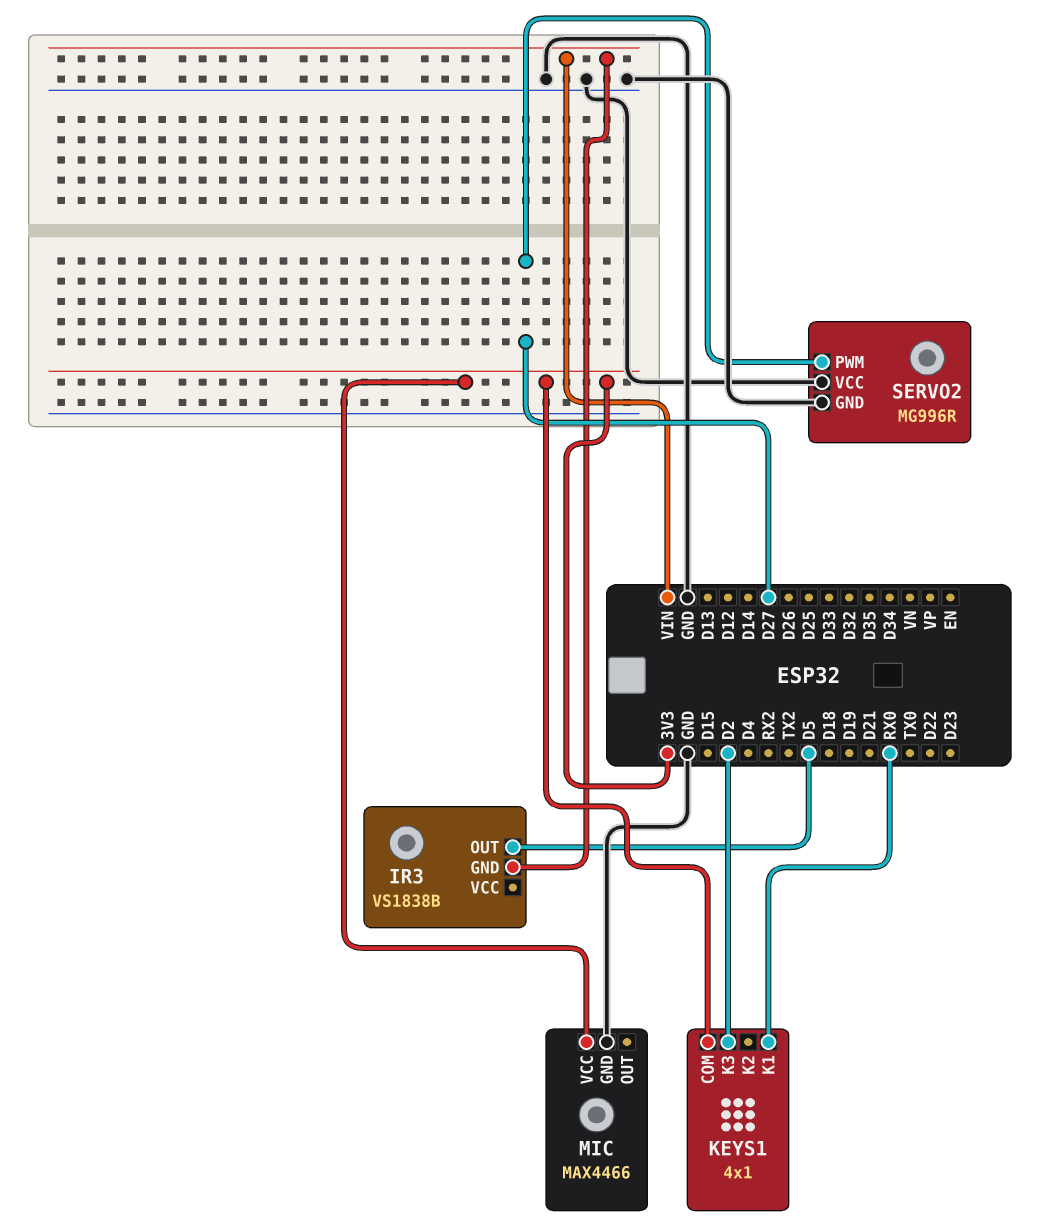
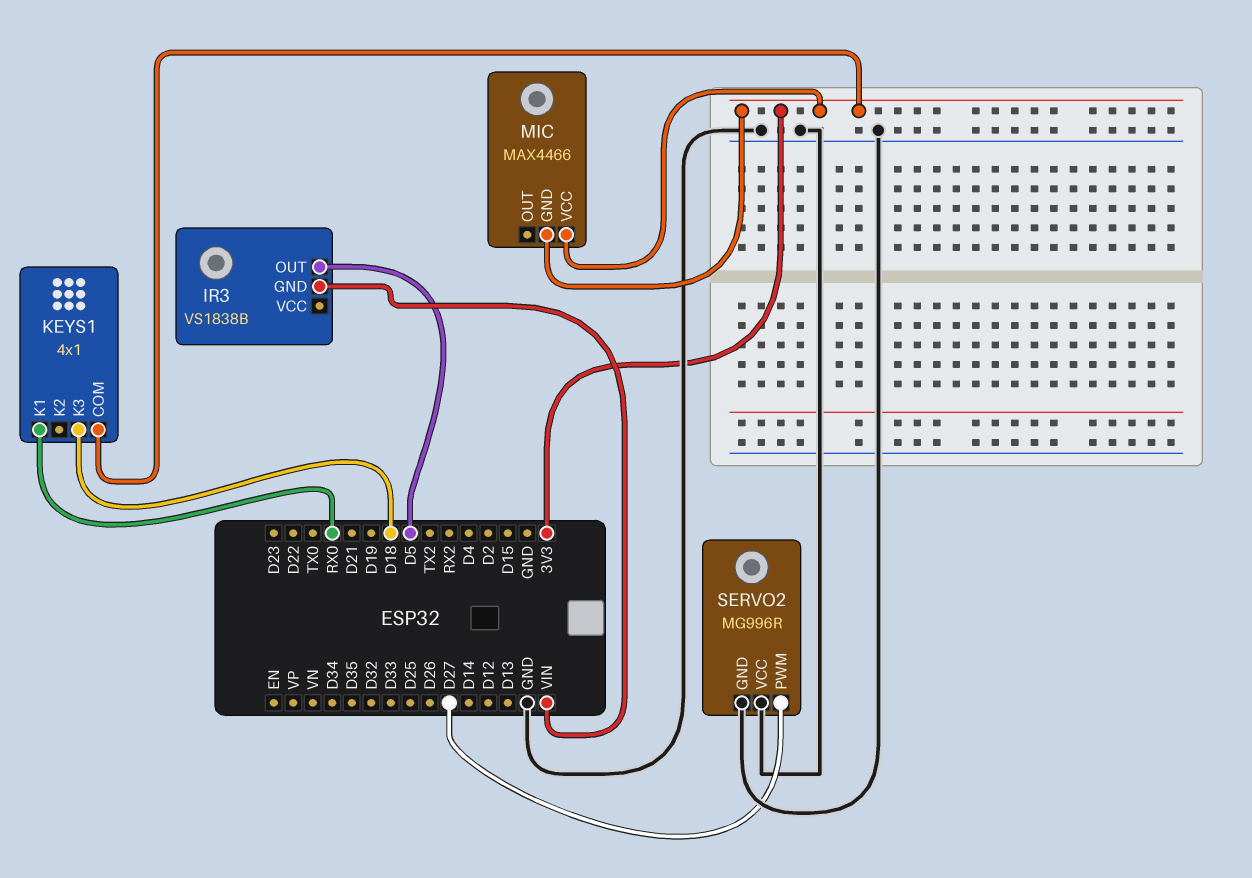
KEYS1 pin K3: D2 -> D18
MIC pin GND: GND -> 3V3

